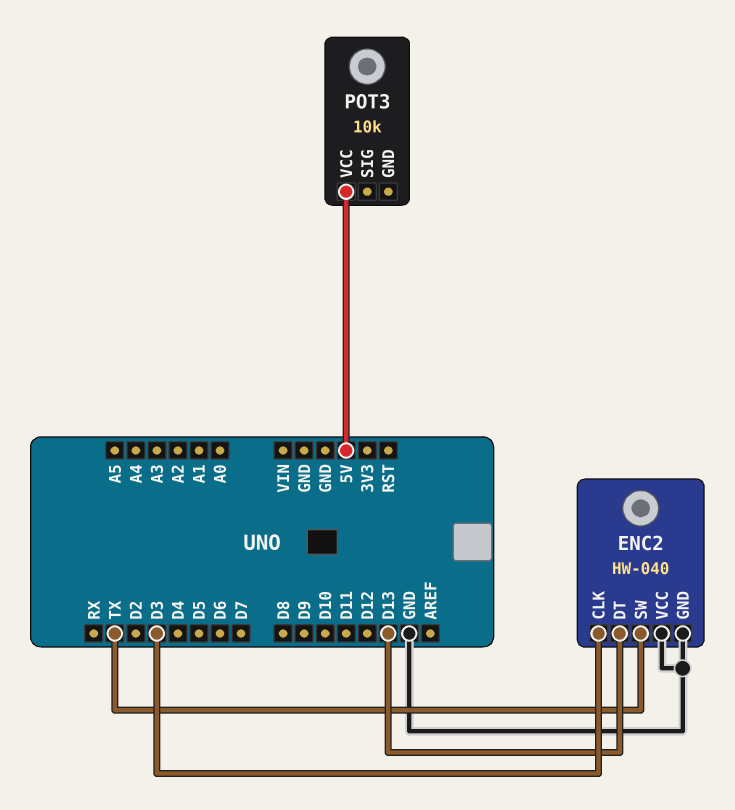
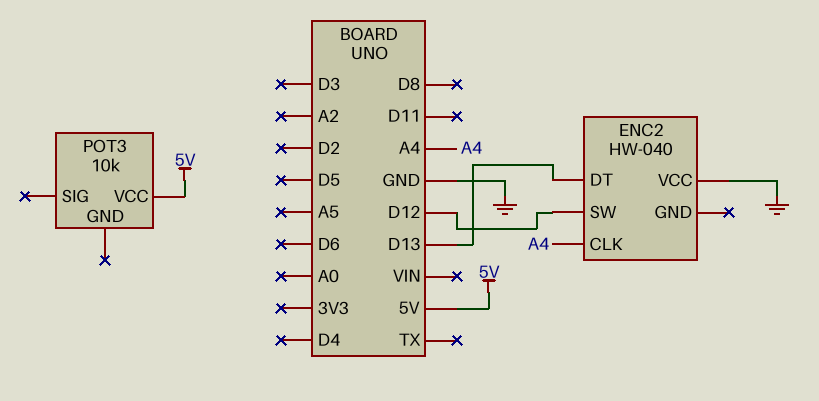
ENC2 pin CLK: D3 -> A4
ENC2 pin GND: GND -> none
ENC2 pin SW: TX -> D12

